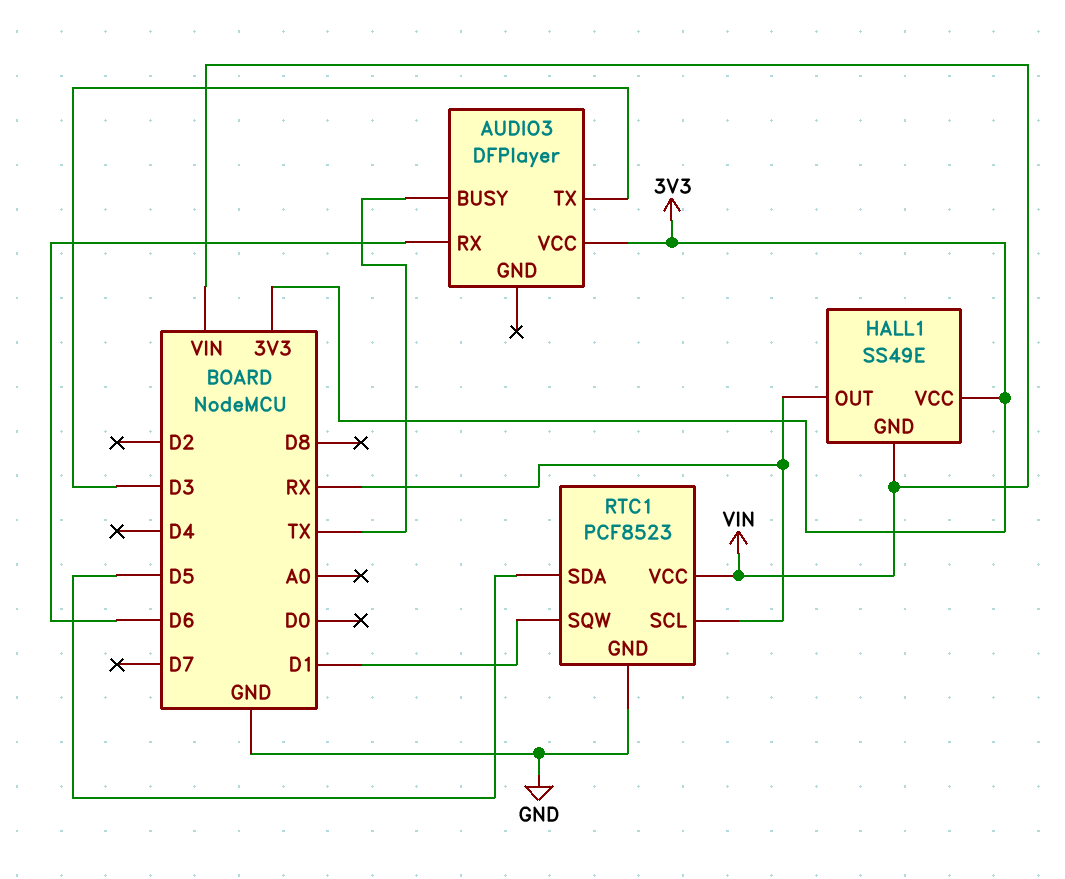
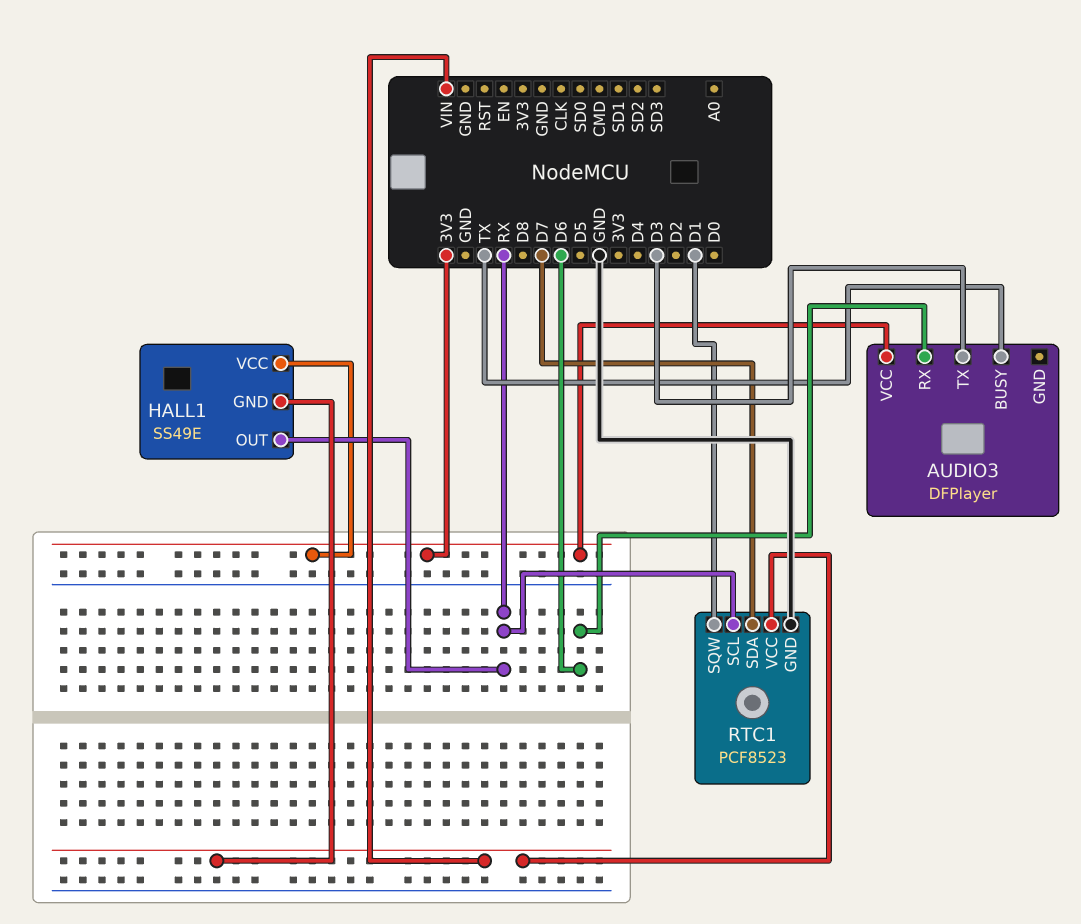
RTC1 pin SDA: D5 -> D7

